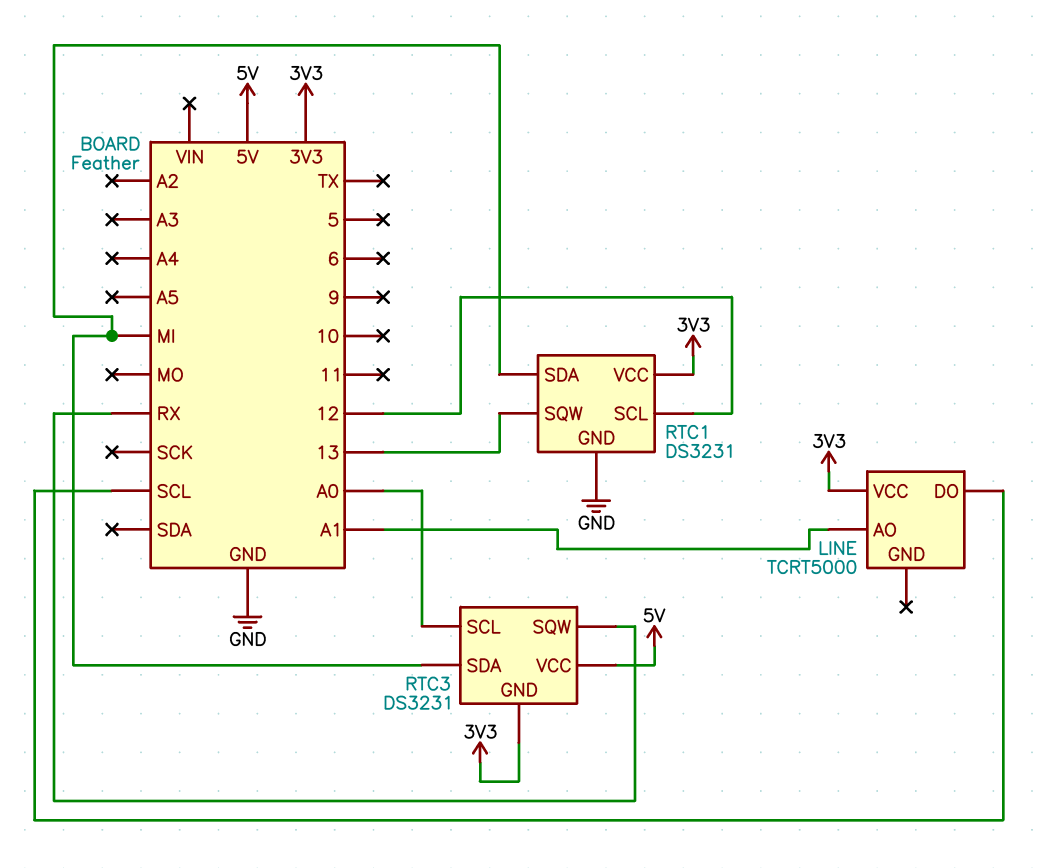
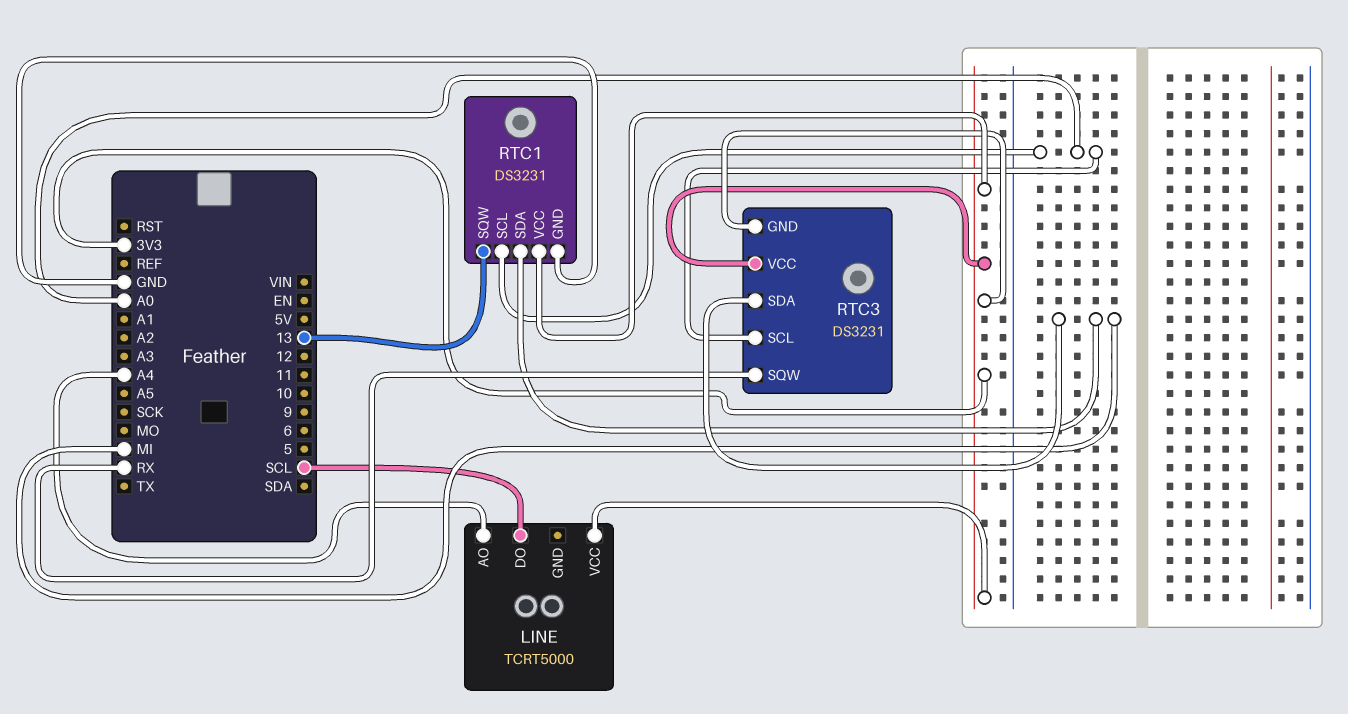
LINE pin AO: A1 -> A4
RTC1 pin SCL: 12 -> A0
RTC3 pin VCC: 5V -> 3V3

